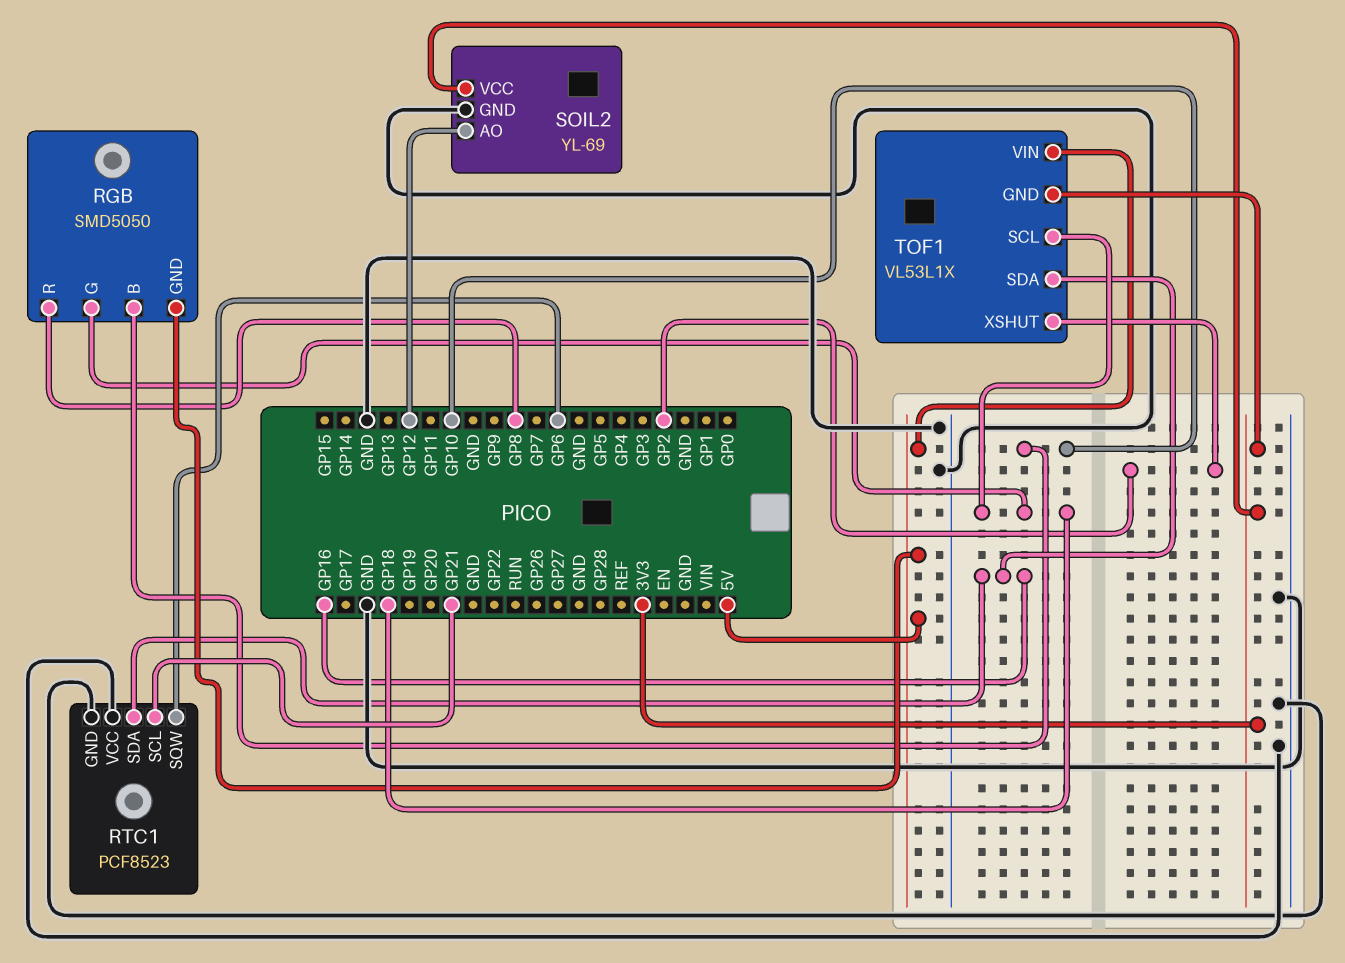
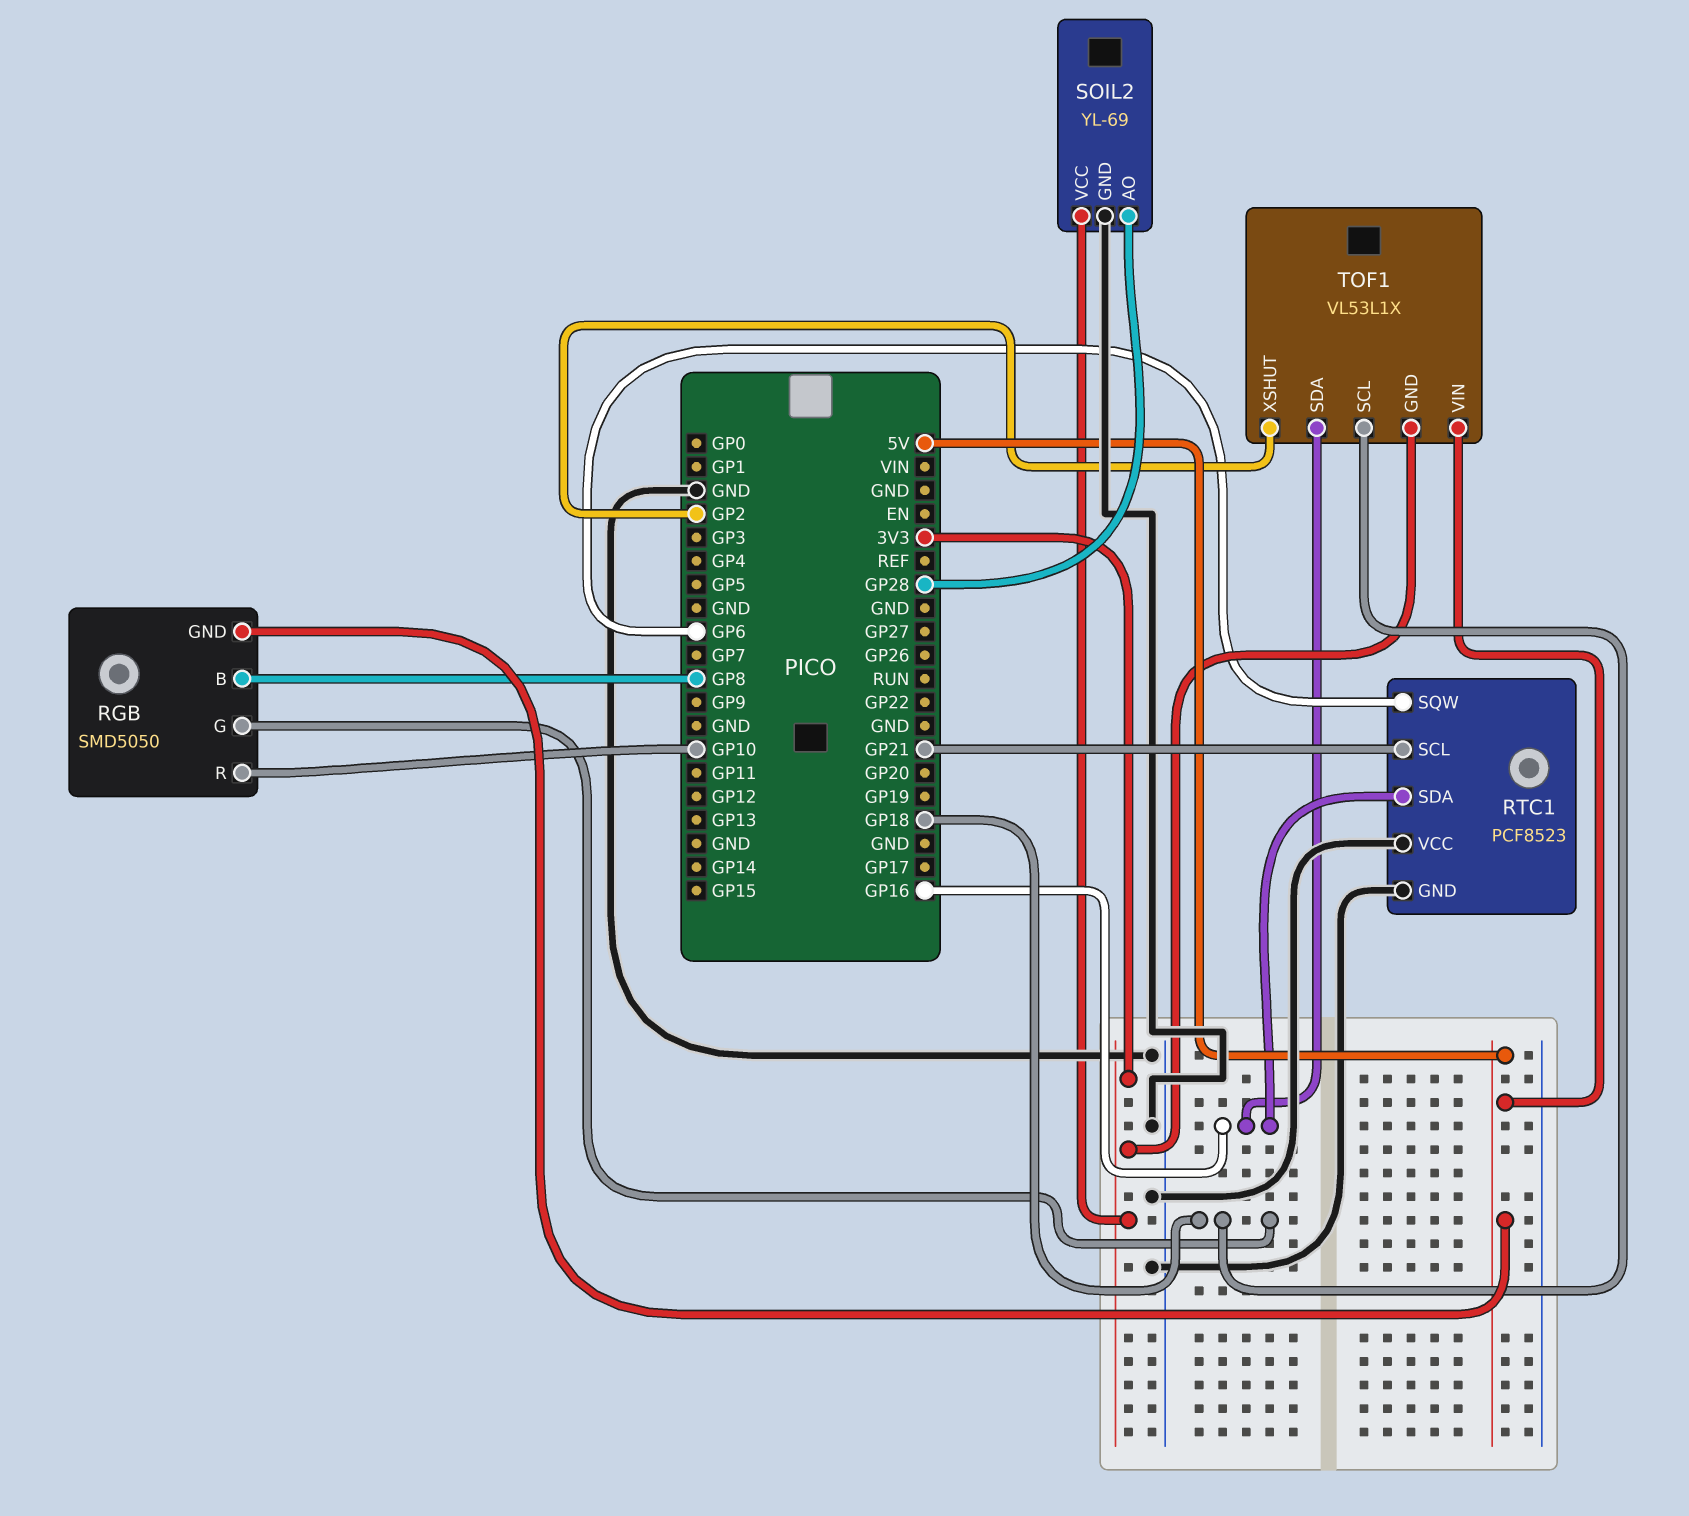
RGB pin B: GP10 -> GP8
RGB pin R: GP8 -> GP10
SOIL2 pin AO: GP12 -> GP28

